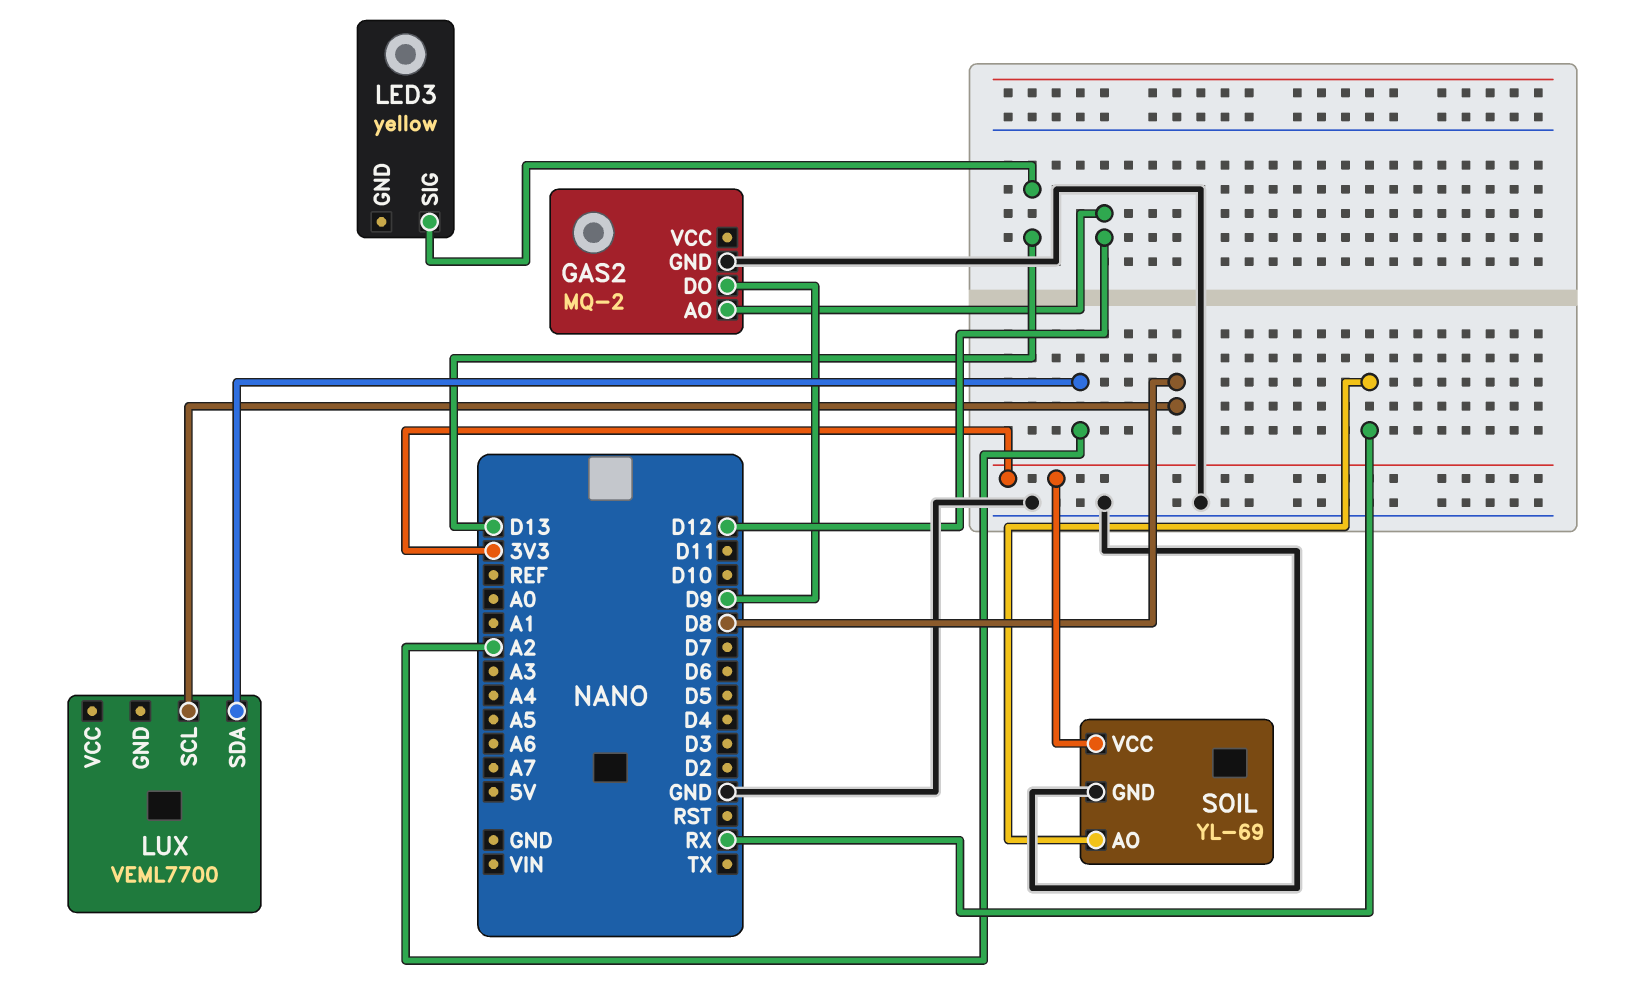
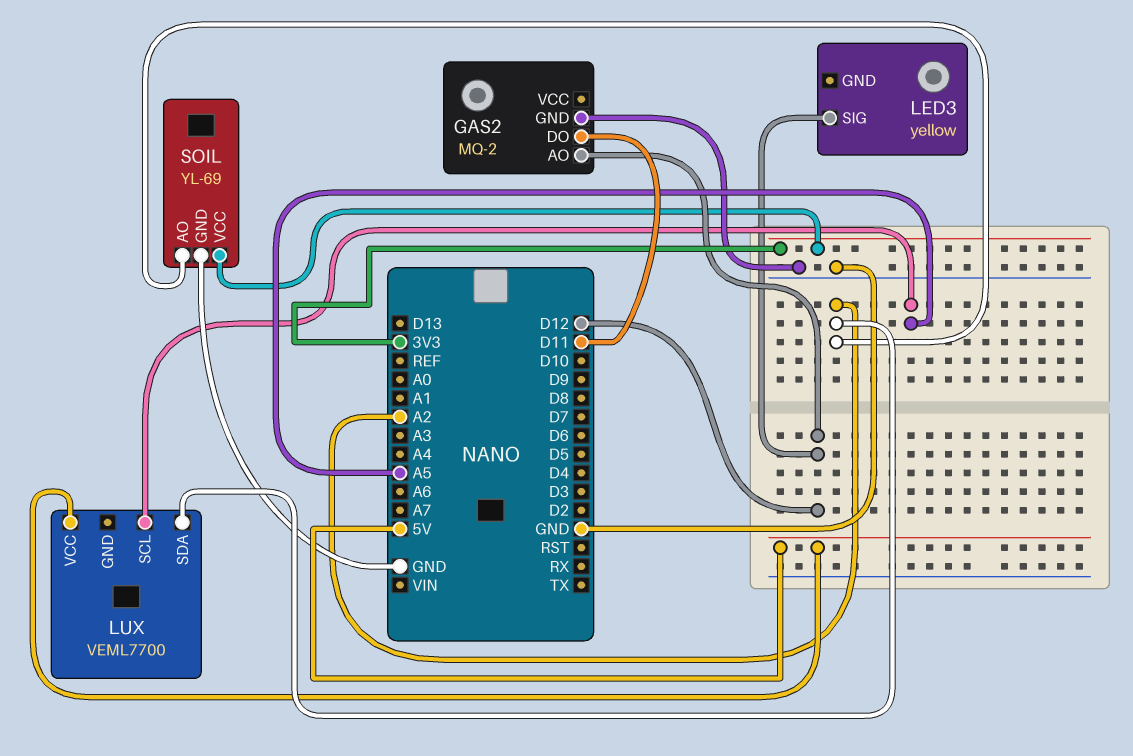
GAS2 pin DO: D9 -> D11
LED3 pin SIG: D13 -> D12
LUX pin SCL: D8 -> A5
LUX pin VCC: none -> 5V
SOIL pin AO: RX -> A2

